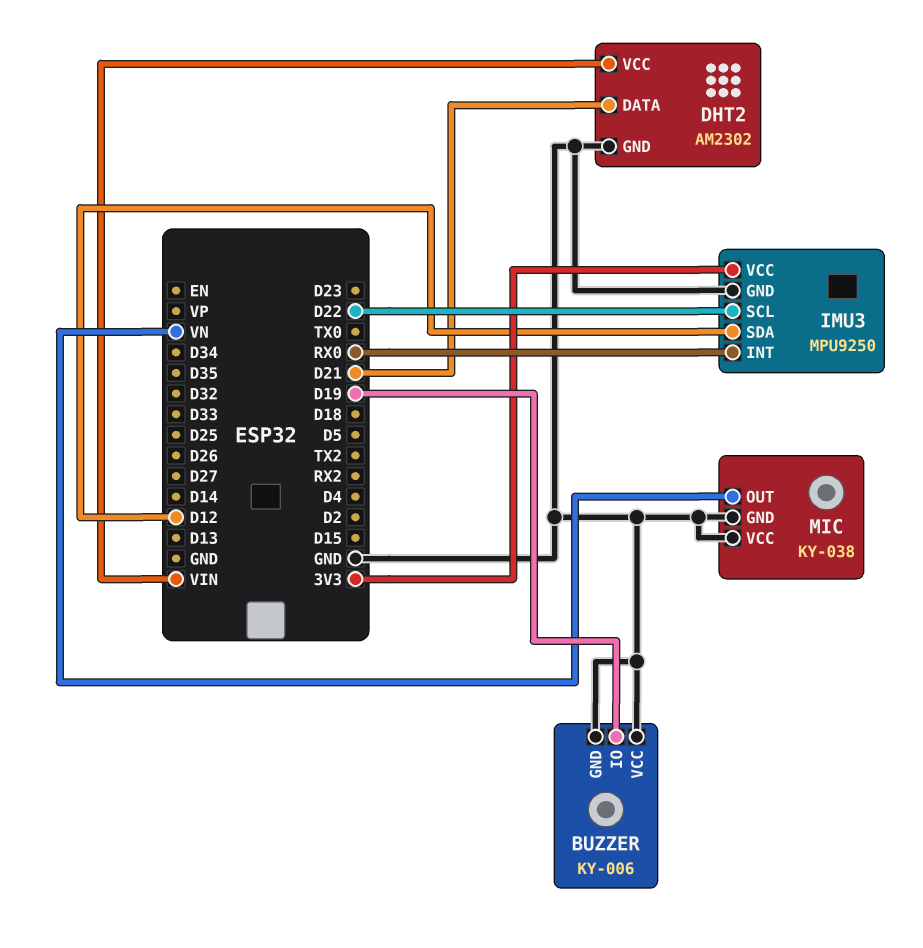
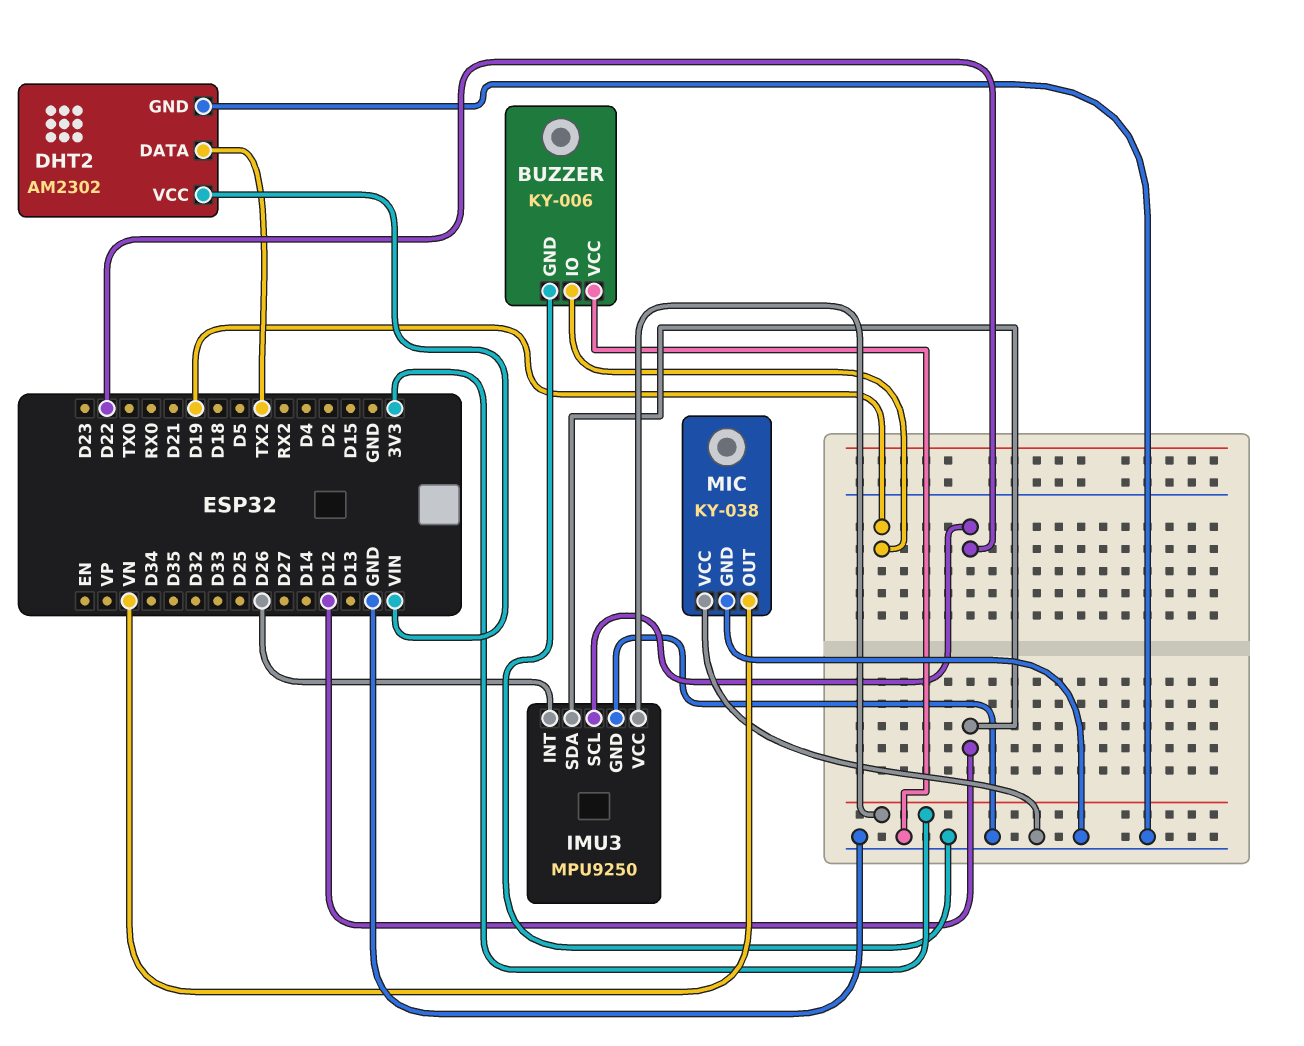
DHT2 pin DATA: D21 -> TX2
IMU3 pin INT: RX0 -> D26

